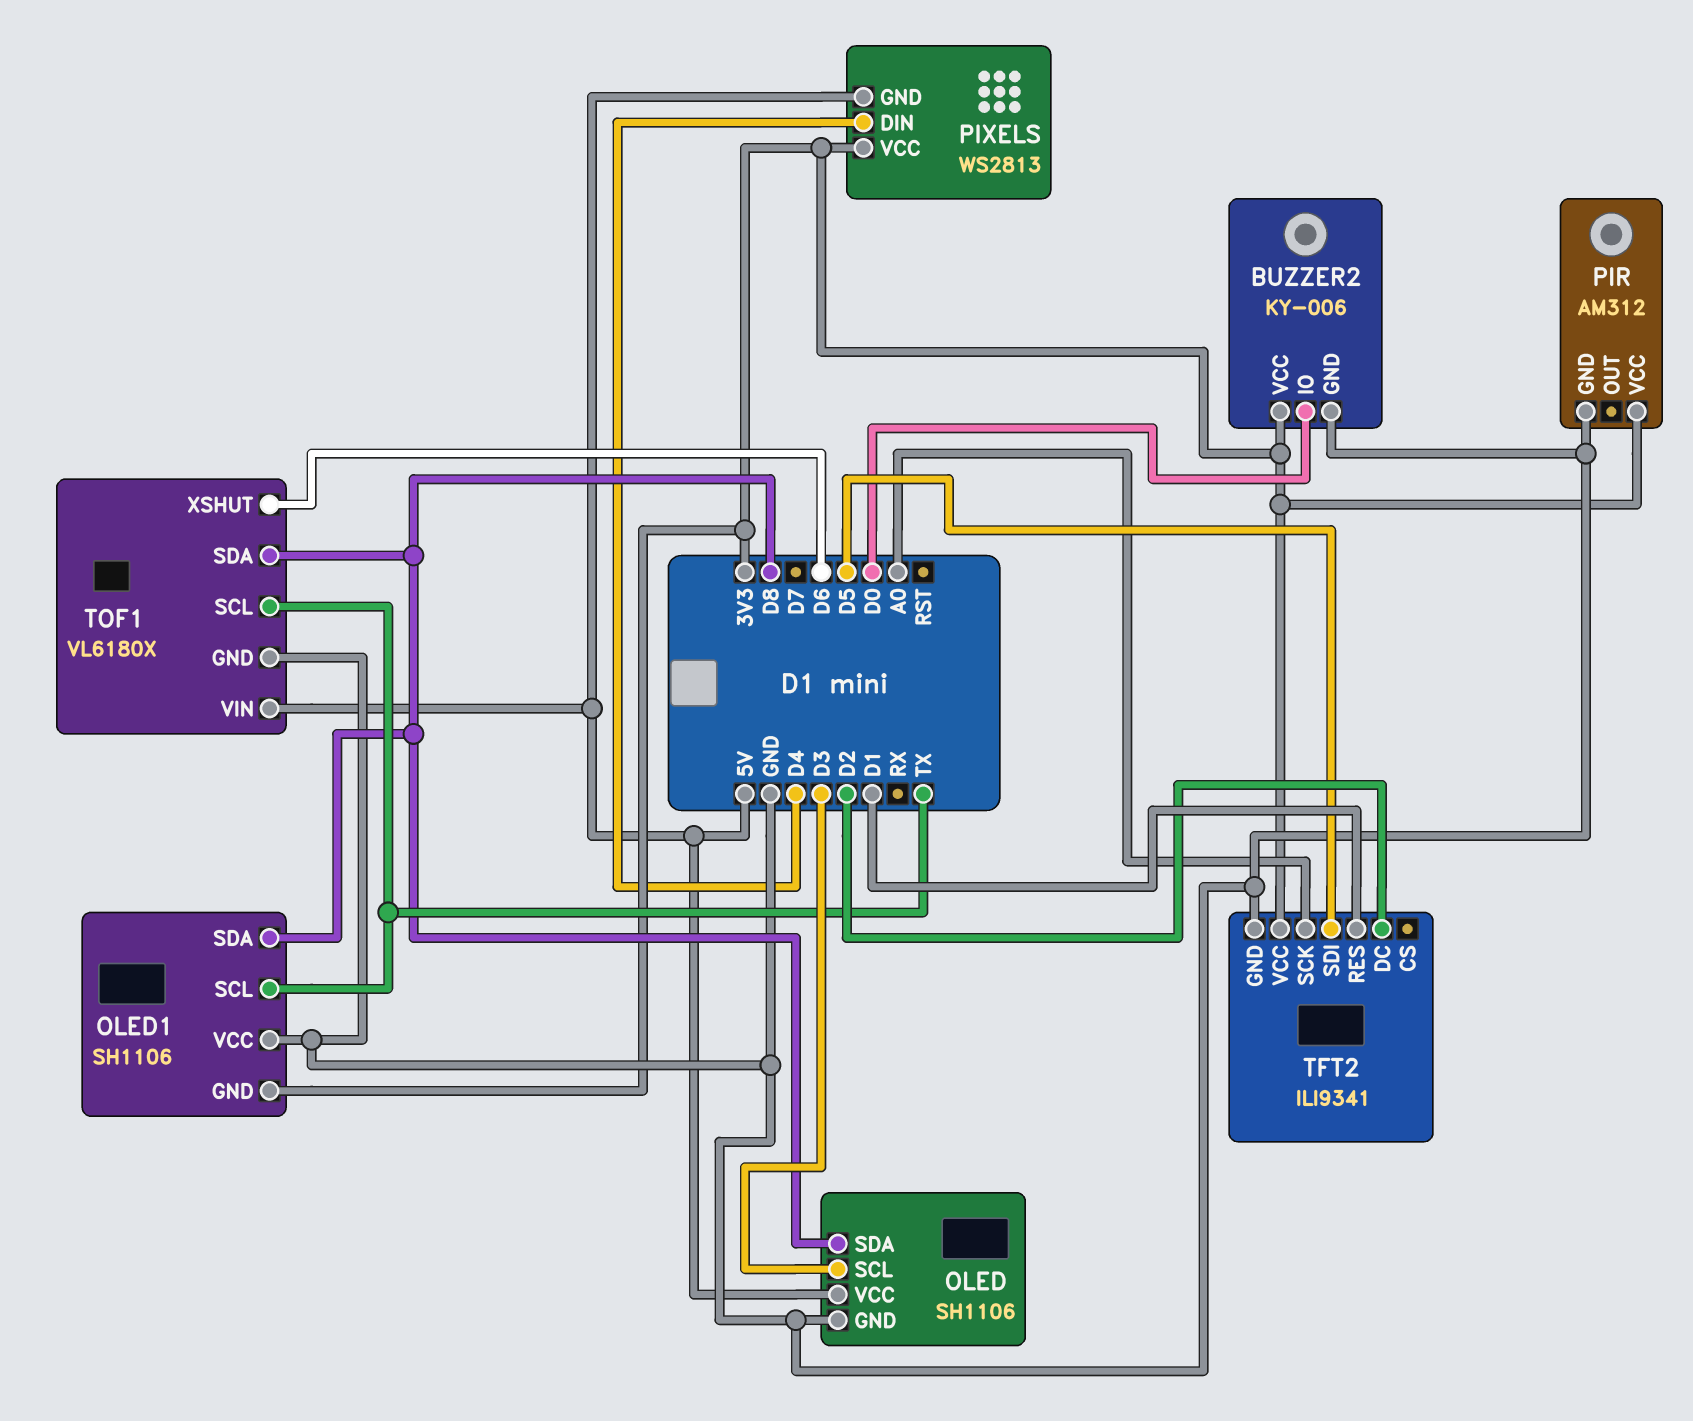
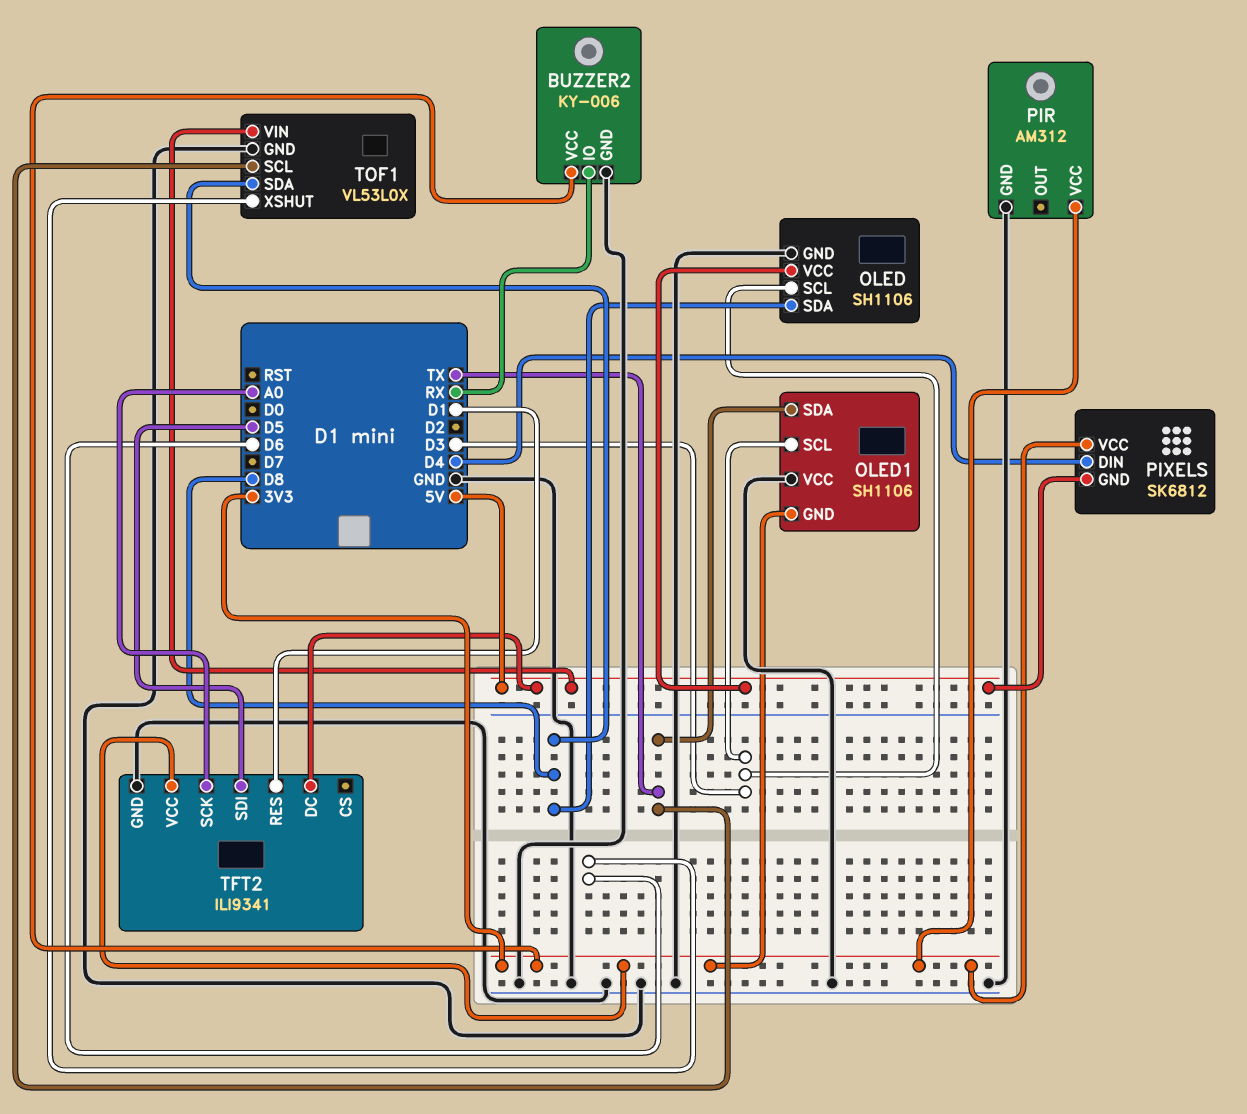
BUZZER2 pin IO: D0 -> RX
OLED1 pin SCL: TX -> D3
OLED1 pin SDA: D8 -> TX
PIXELS: WS2813 -> SK6812
TFT2 pin DC: D2 -> 5V
TOF1: VL6180X -> VL53L0X

